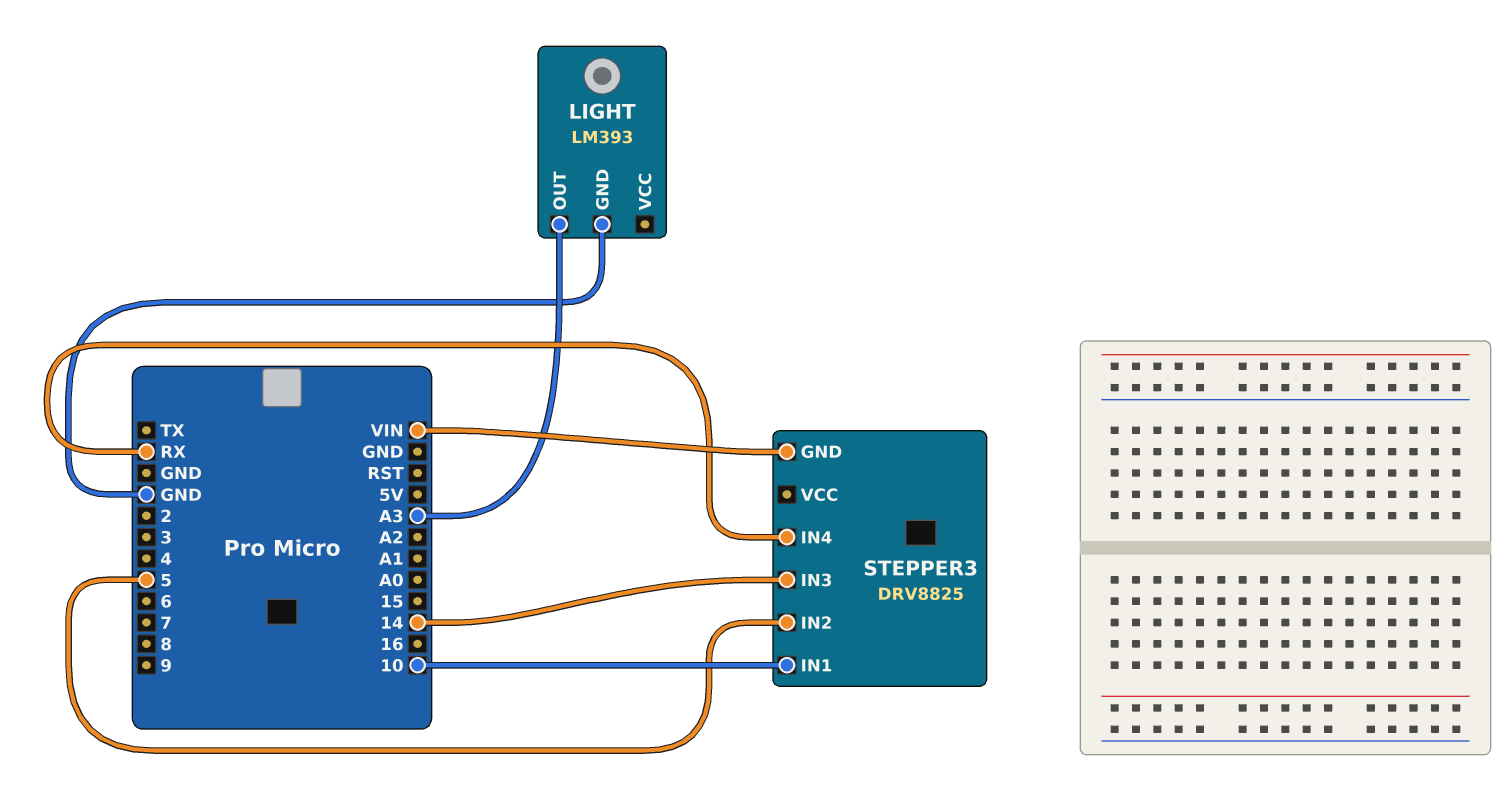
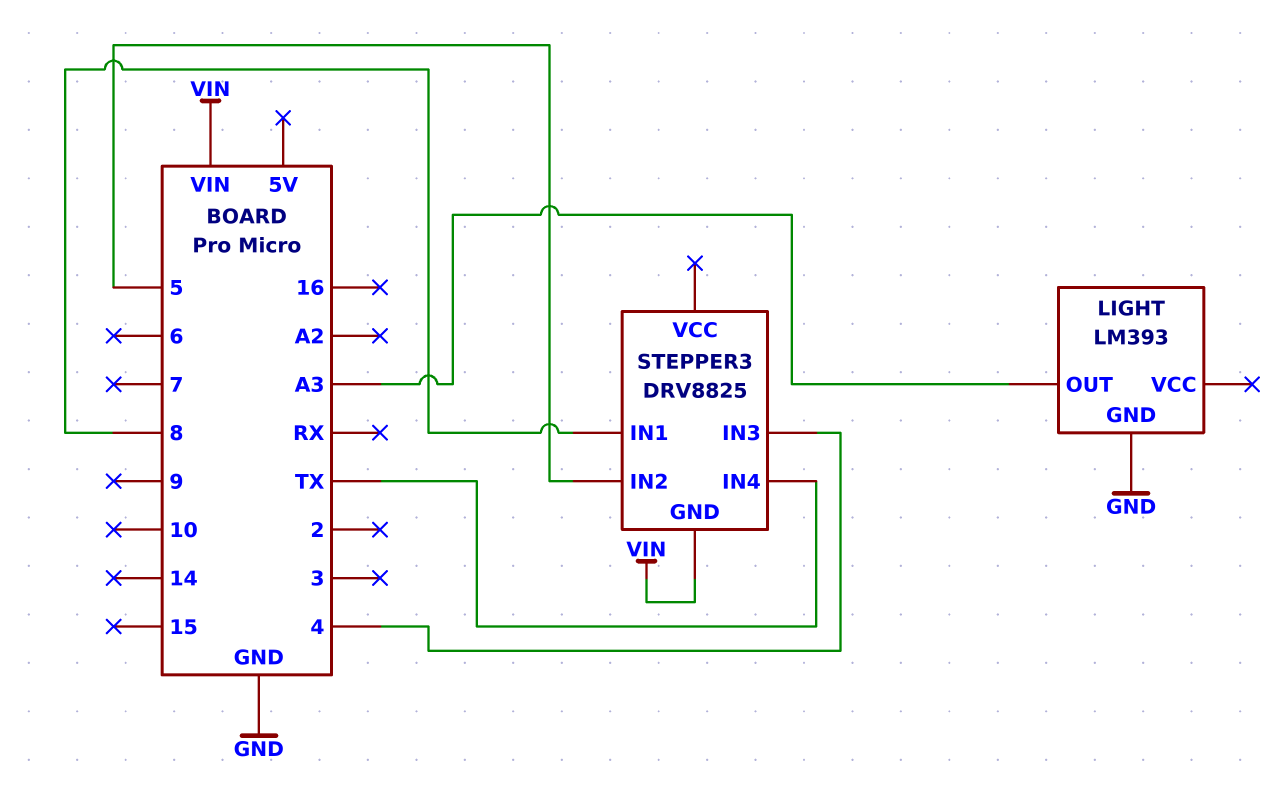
STEPPER3 pin IN1: 10 -> 8
STEPPER3 pin IN3: 14 -> 4
STEPPER3 pin IN4: RX -> TX

